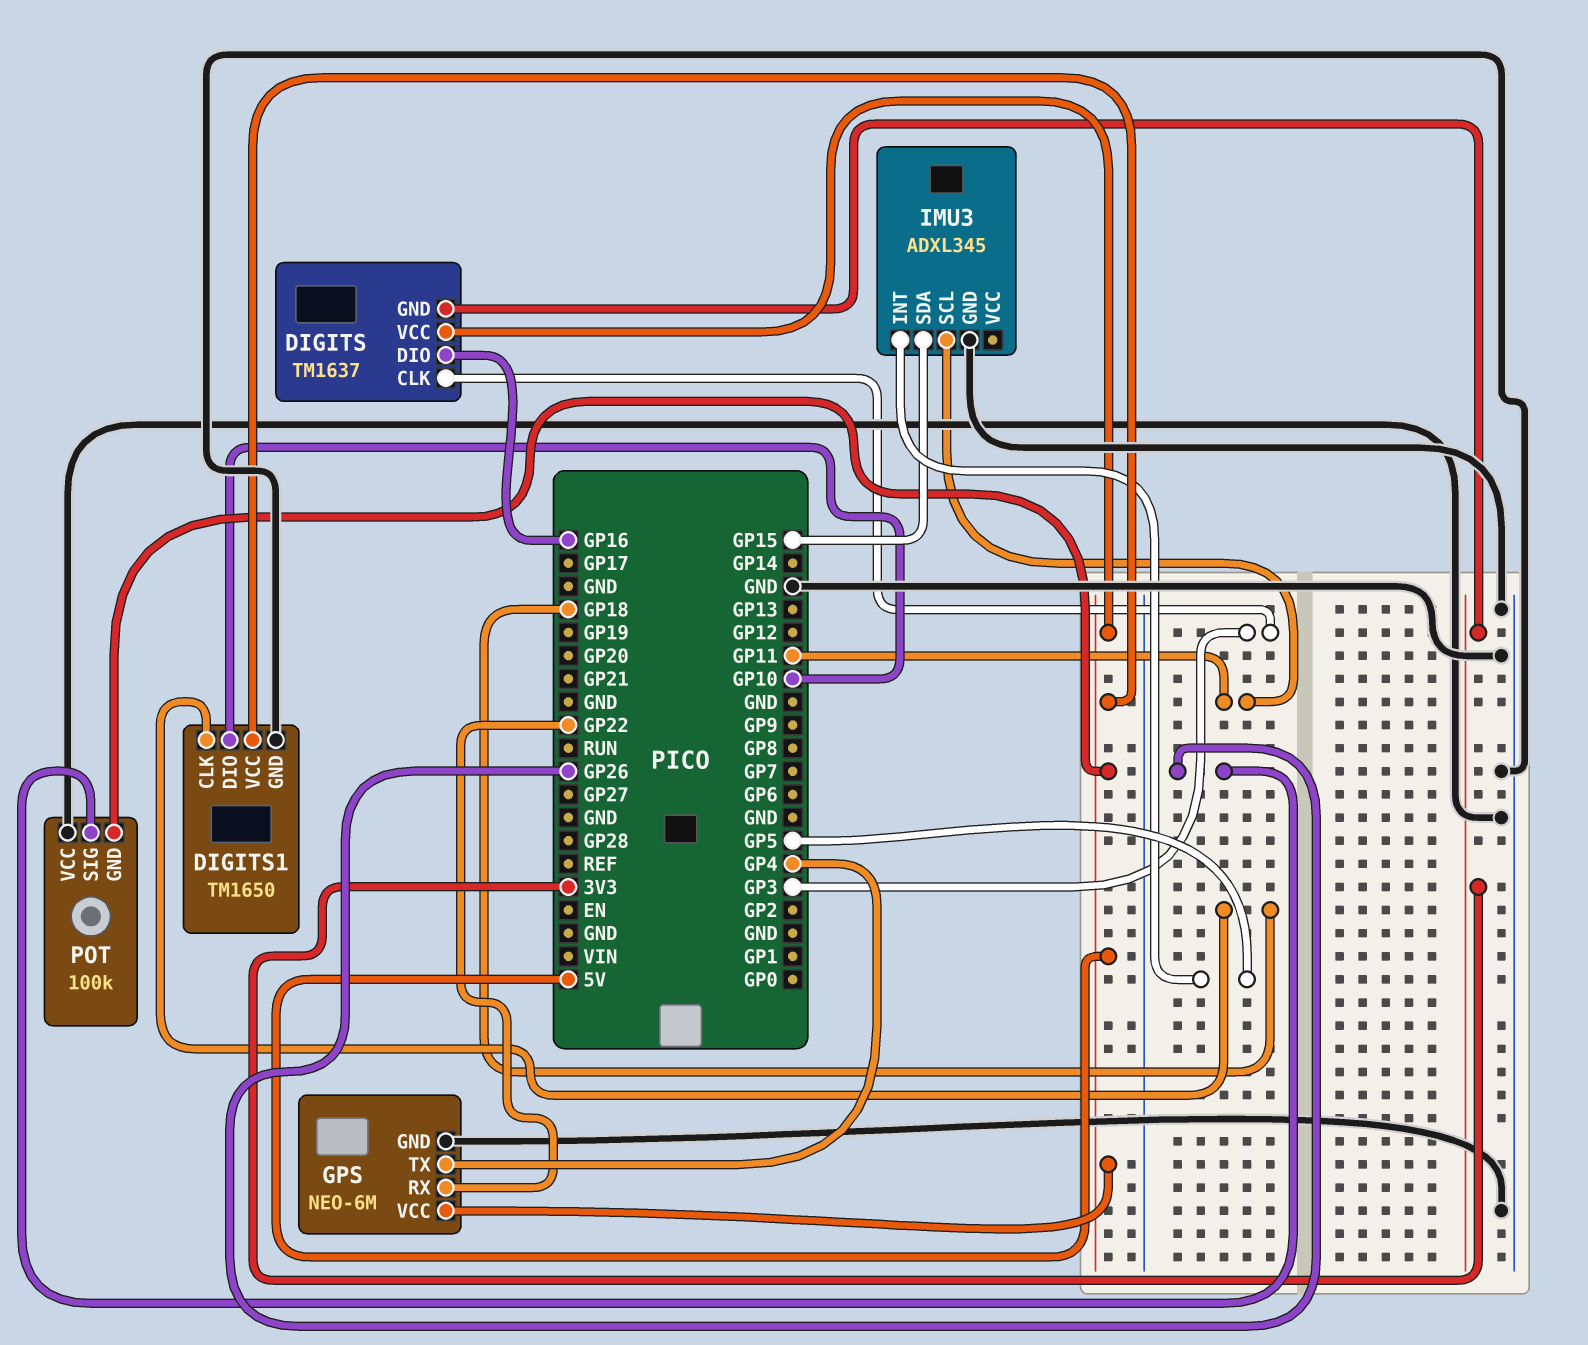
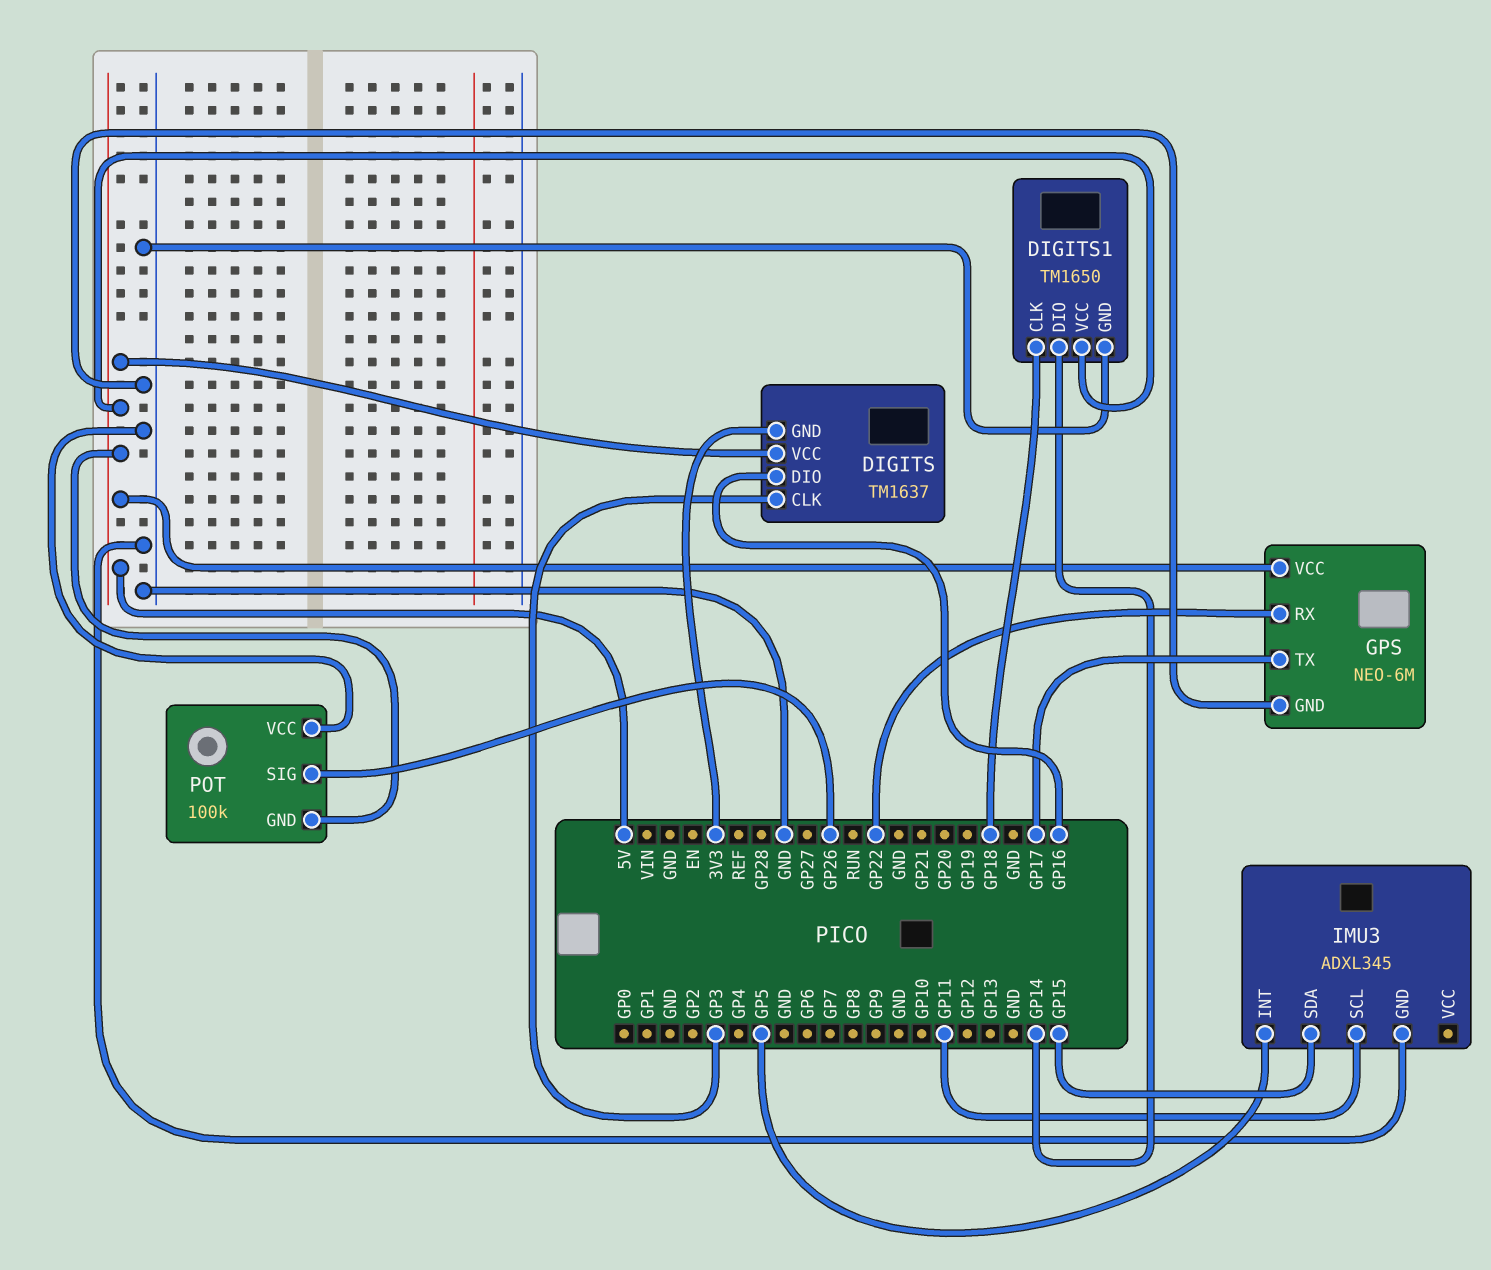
DIGITS1 pin DIO: GP10 -> GP14
GPS pin TX: GP4 -> GP17

